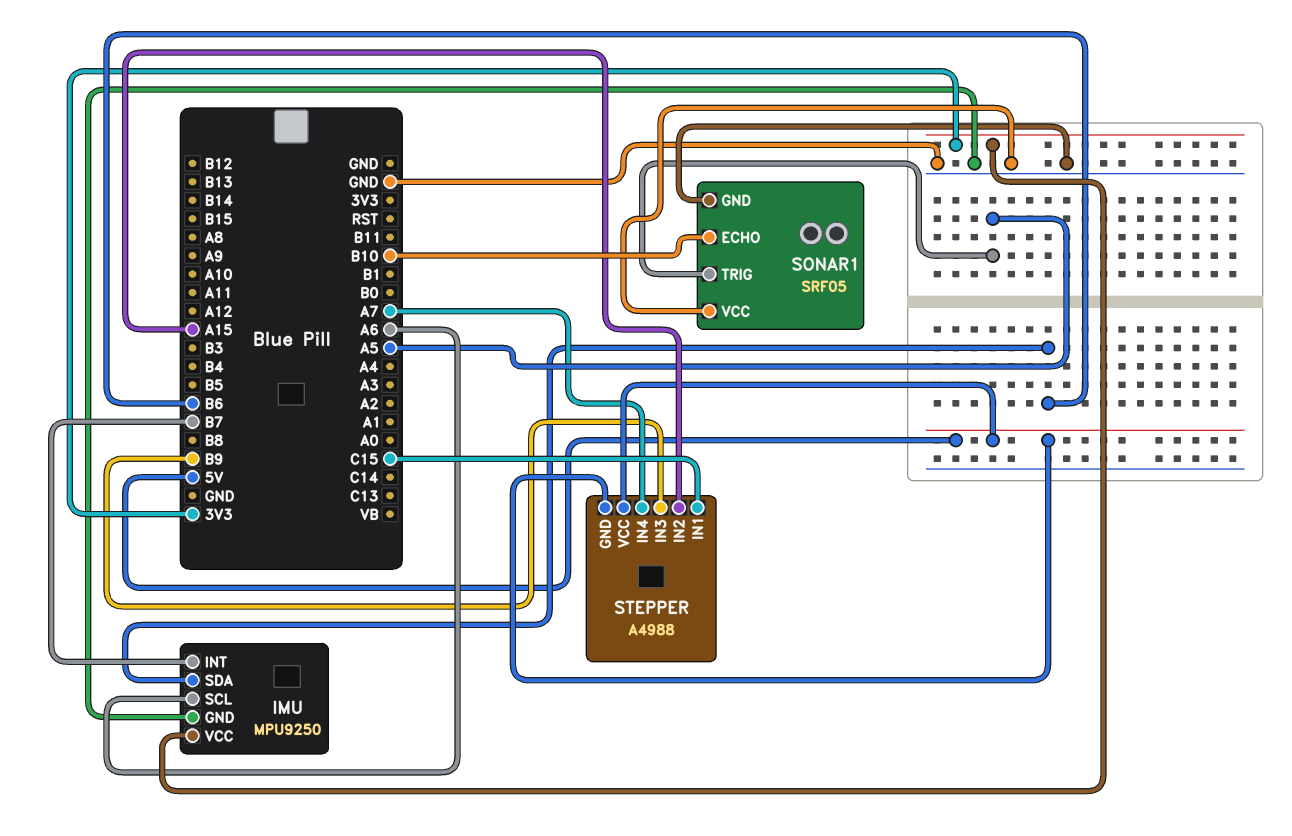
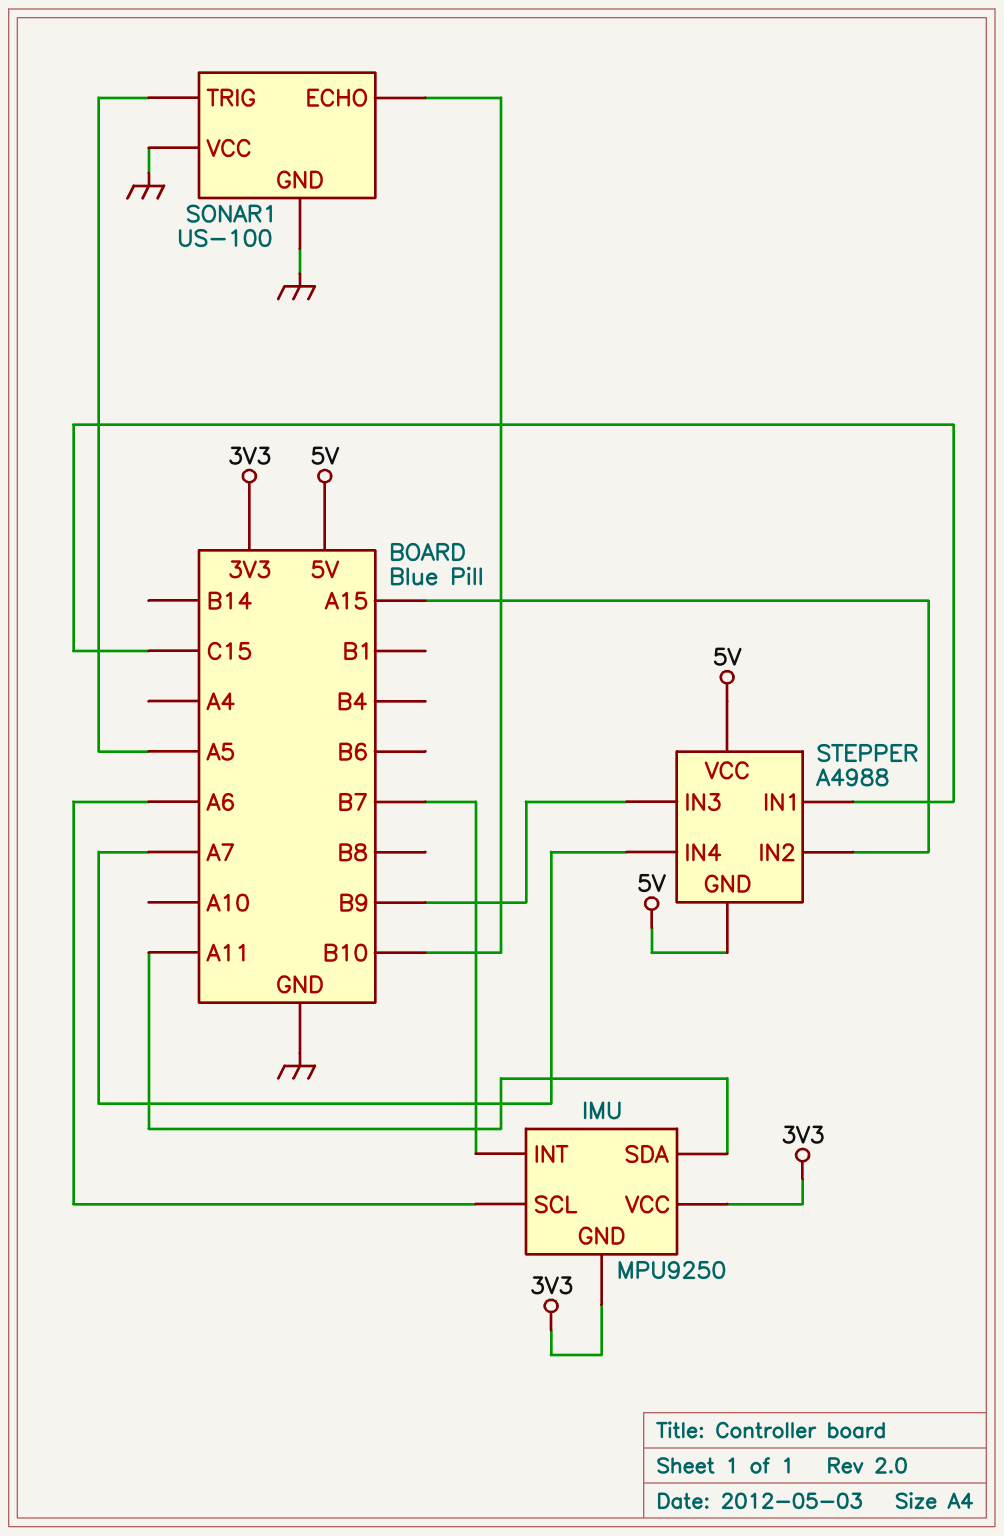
IMU pin GND: GND -> 3V3
IMU pin SDA: B6 -> A11
SONAR1: SRF05 -> US-100

